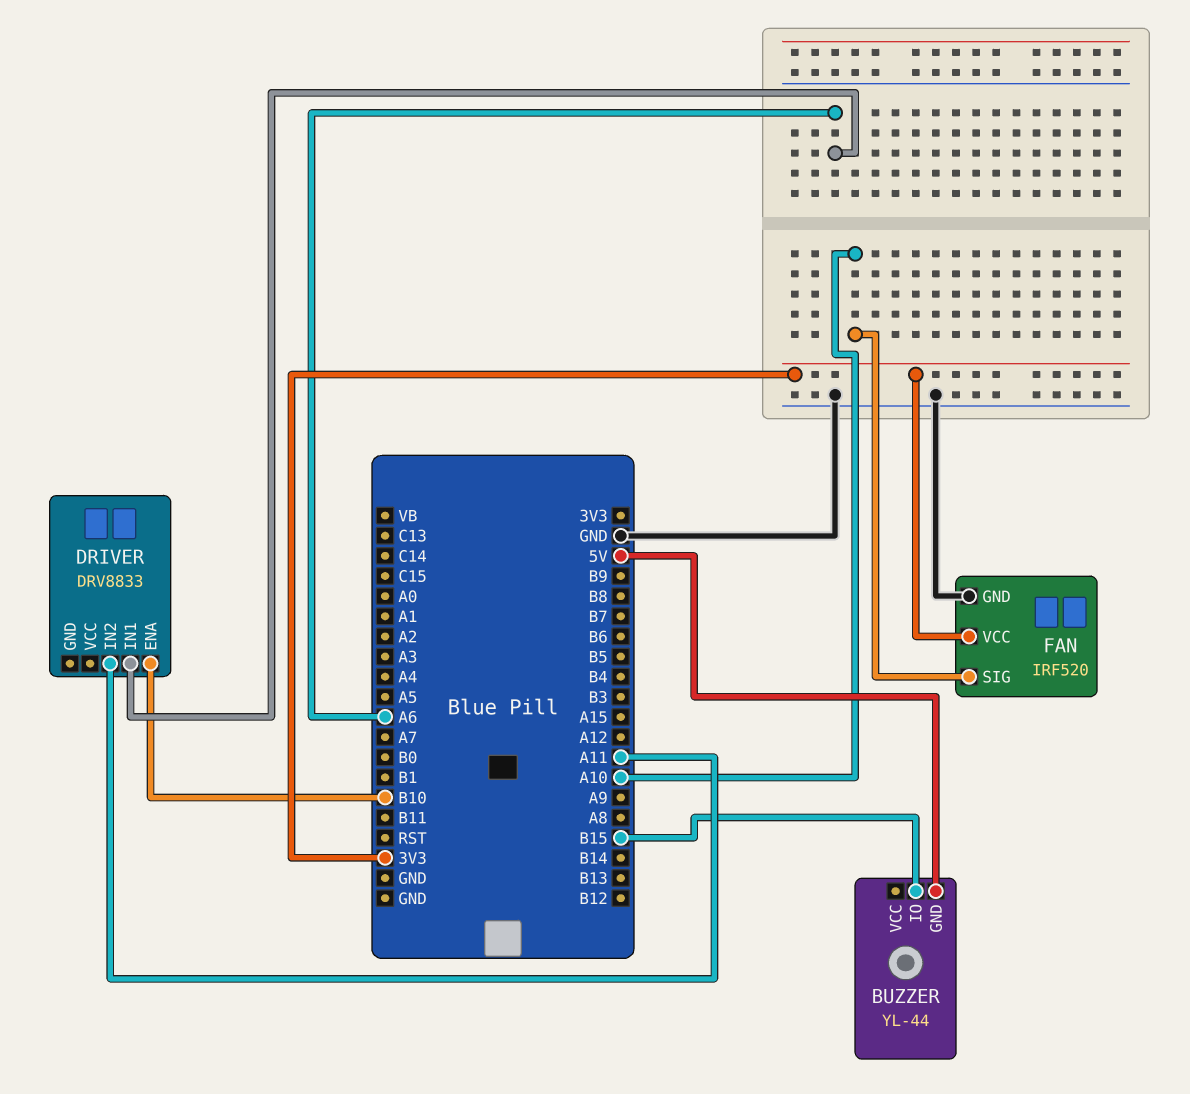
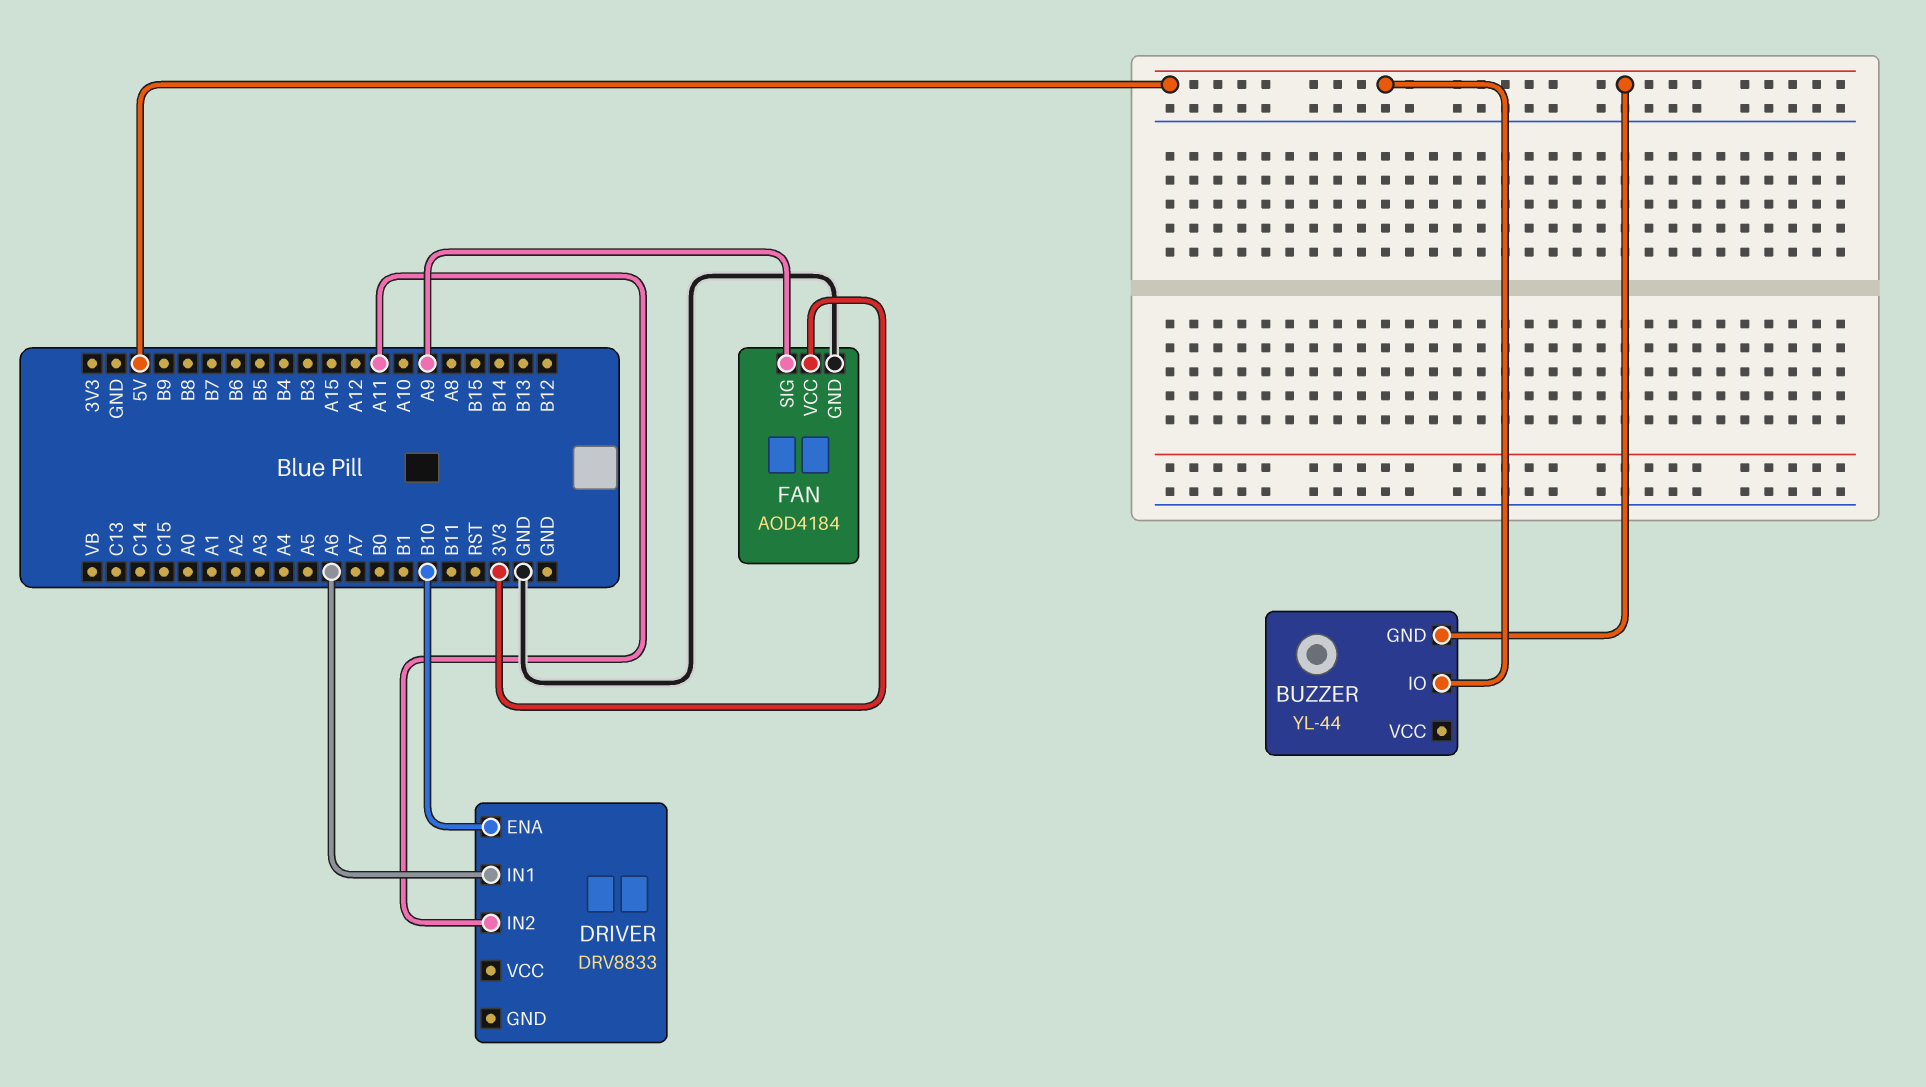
BUZZER pin IO: B15 -> 5V
FAN: IRF520 -> AOD4184
FAN pin SIG: A10 -> A9

